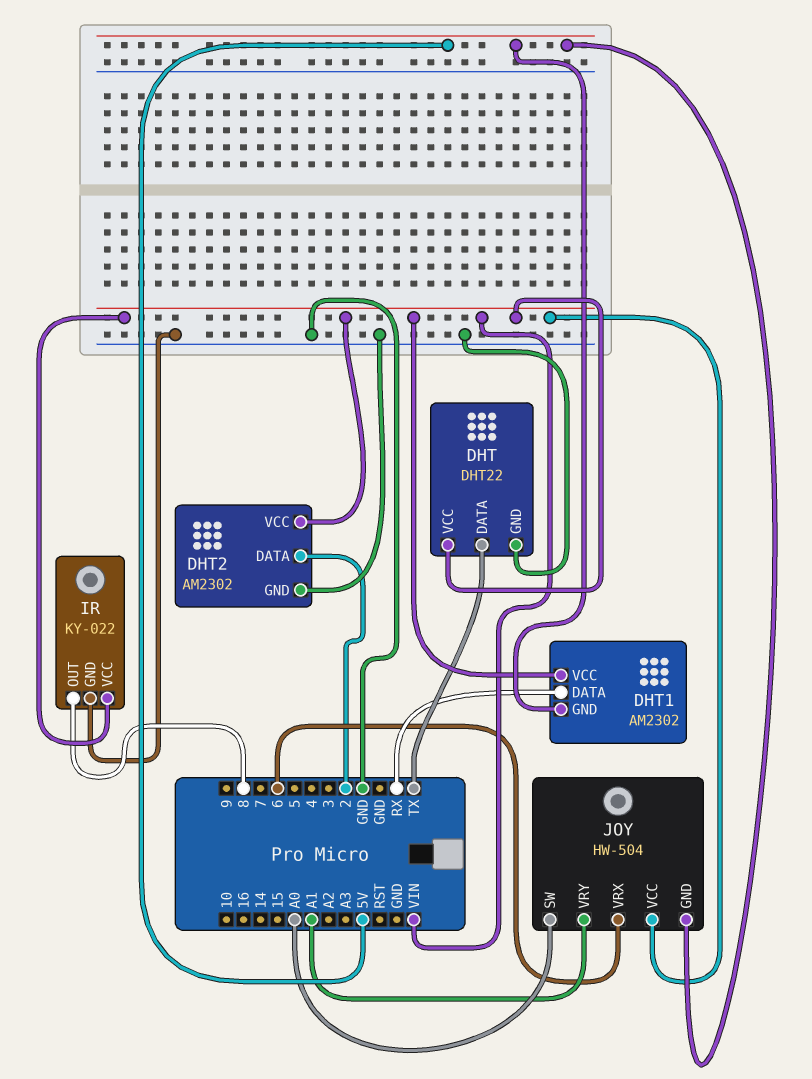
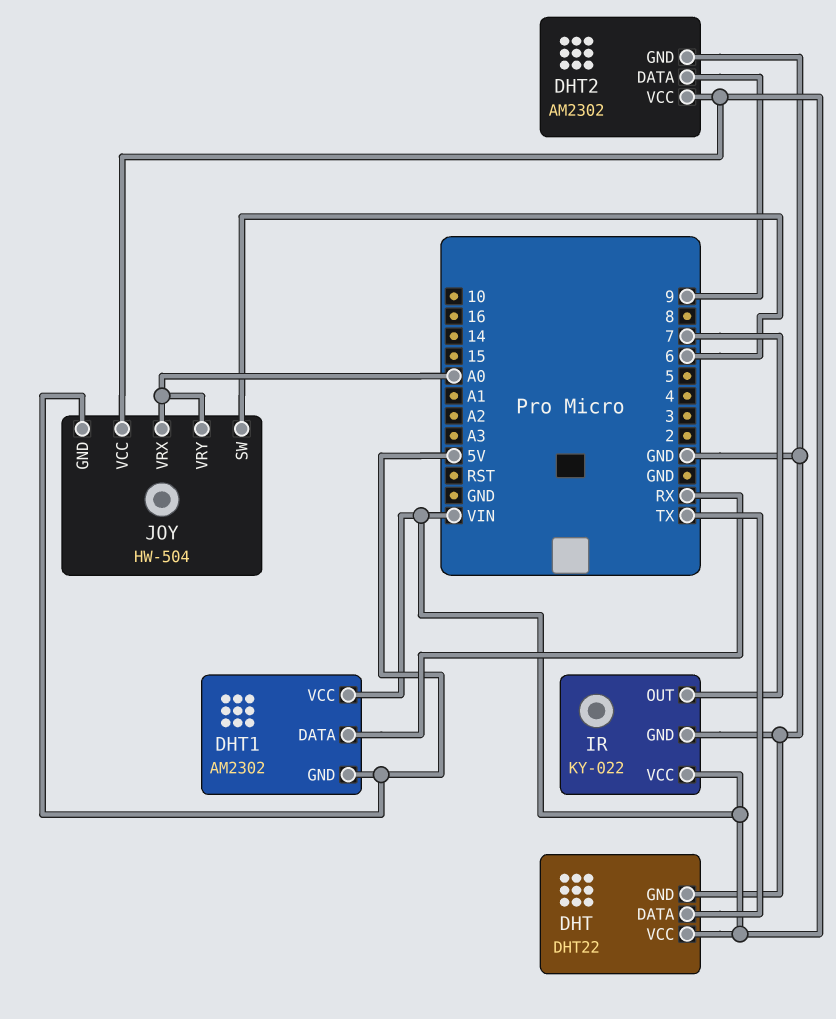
DHT2 pin DATA: 2 -> 9
IR pin OUT: 8 -> 7
JOY pin SW: A0 -> 6
JOY pin VRX: 6 -> A0
JOY pin VRY: A1 -> A0

